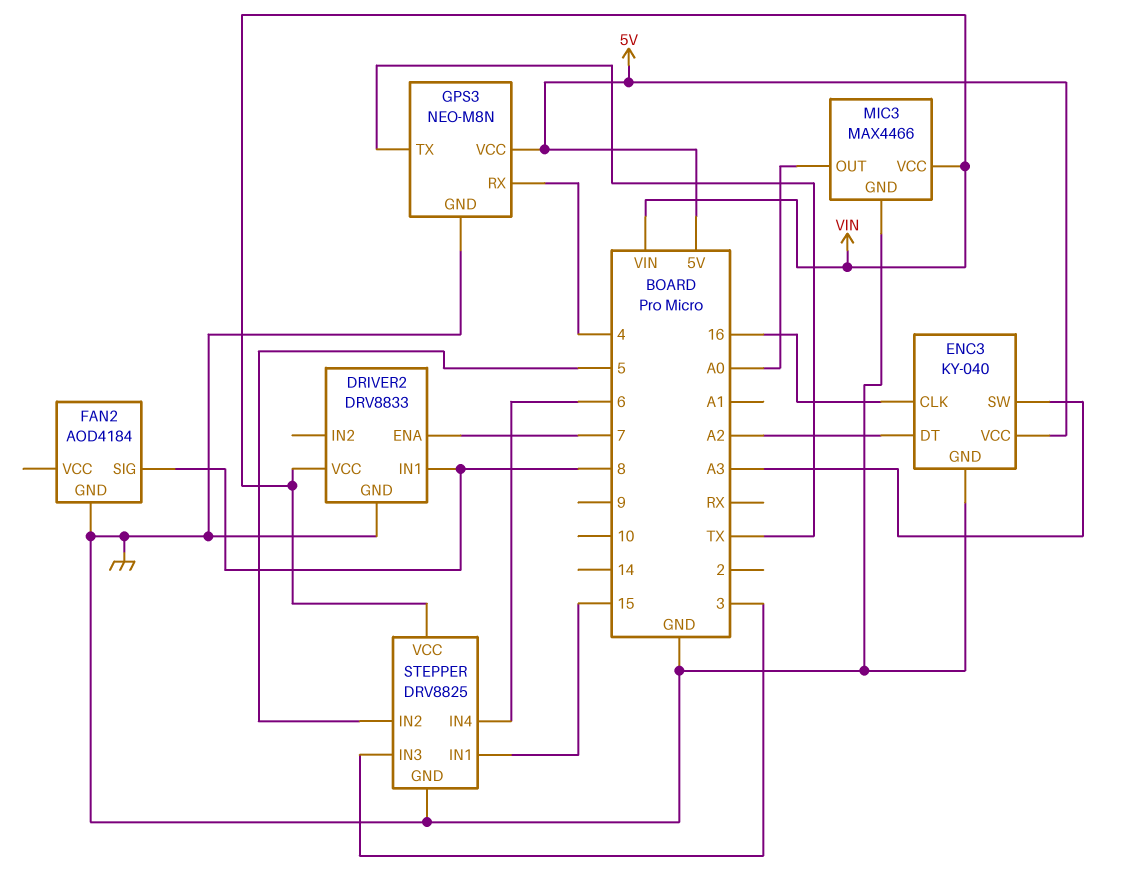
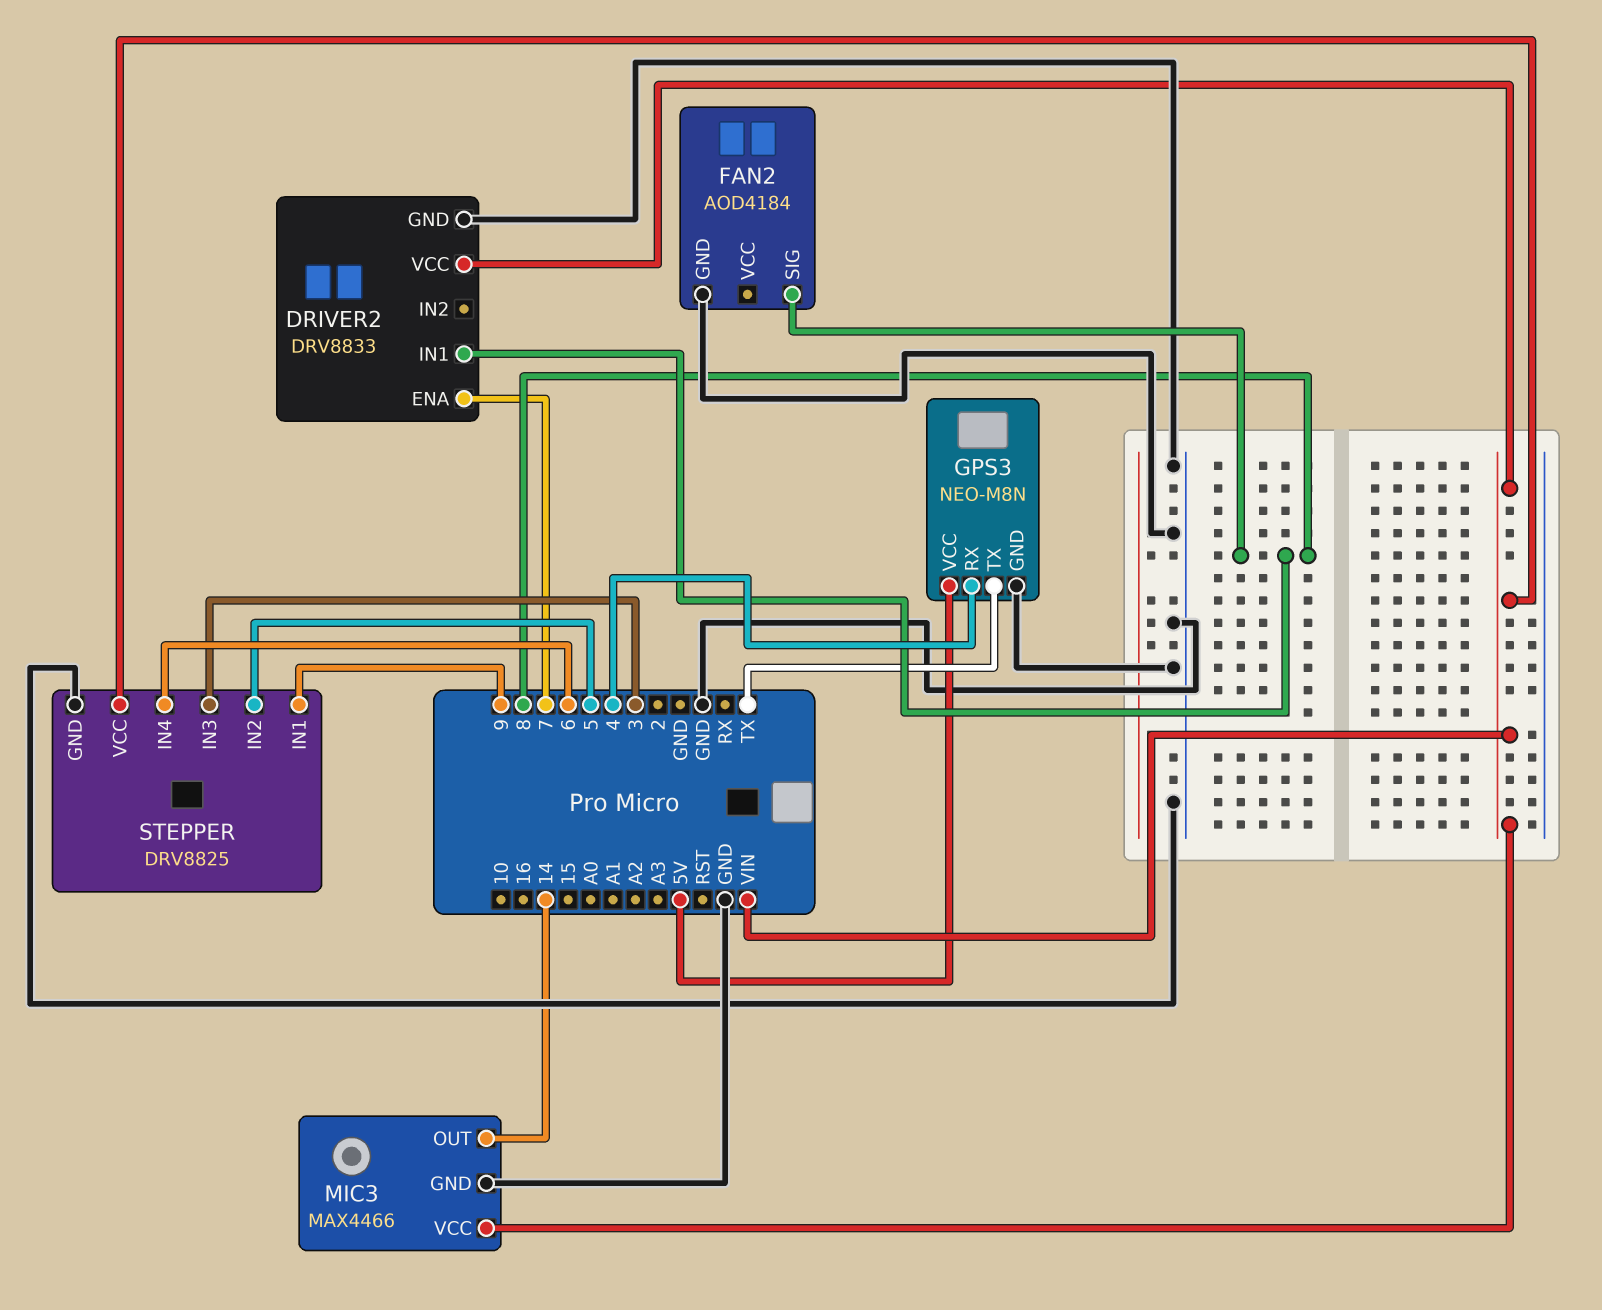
ENC3: KY-040 -> none
ENC3 pin CLK: 16 -> none
ENC3 pin DT: A2 -> none
ENC3 pin GND: GND -> none
ENC3 pin SW: A3 -> none
ENC3 pin VCC: 5V -> none
MIC3 pin OUT: A0 -> 14
STEPPER pin IN1: 15 -> 9

